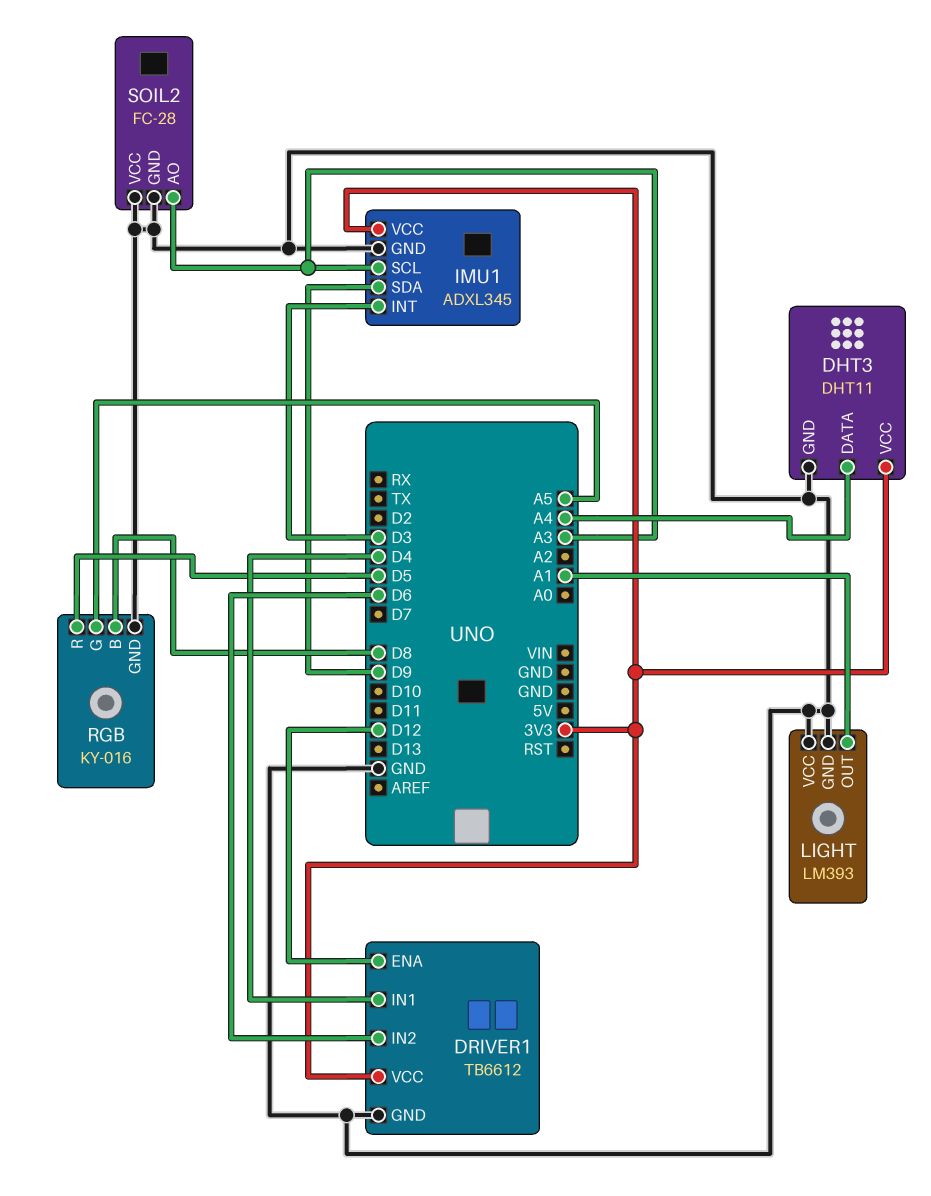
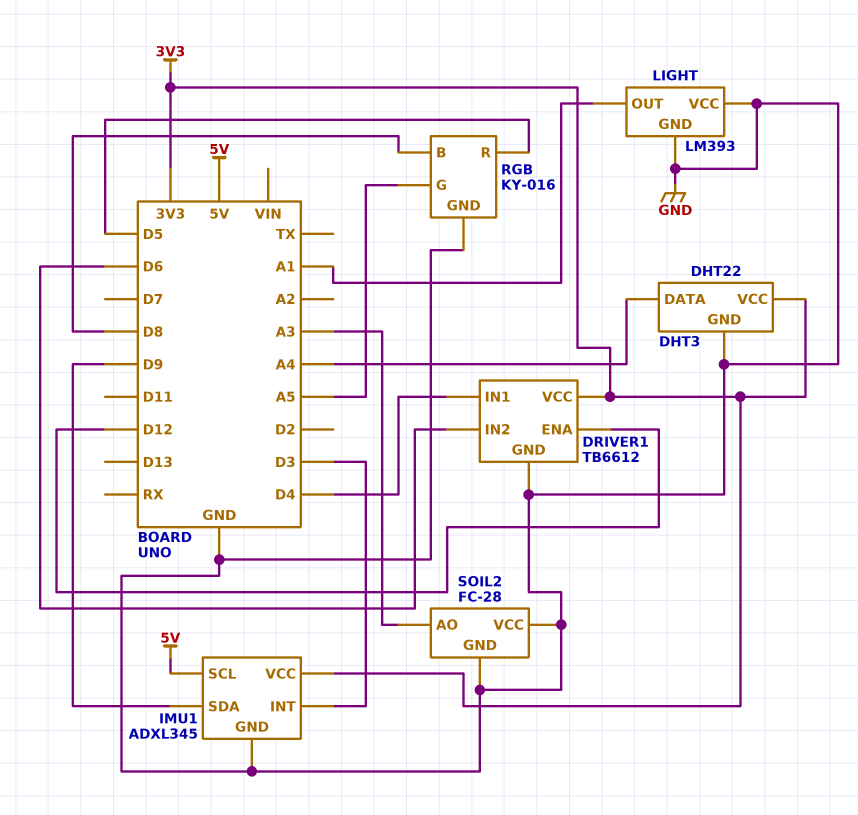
DHT3: DHT11 -> DHT22
IMU1 pin SCL: A3 -> 5V

